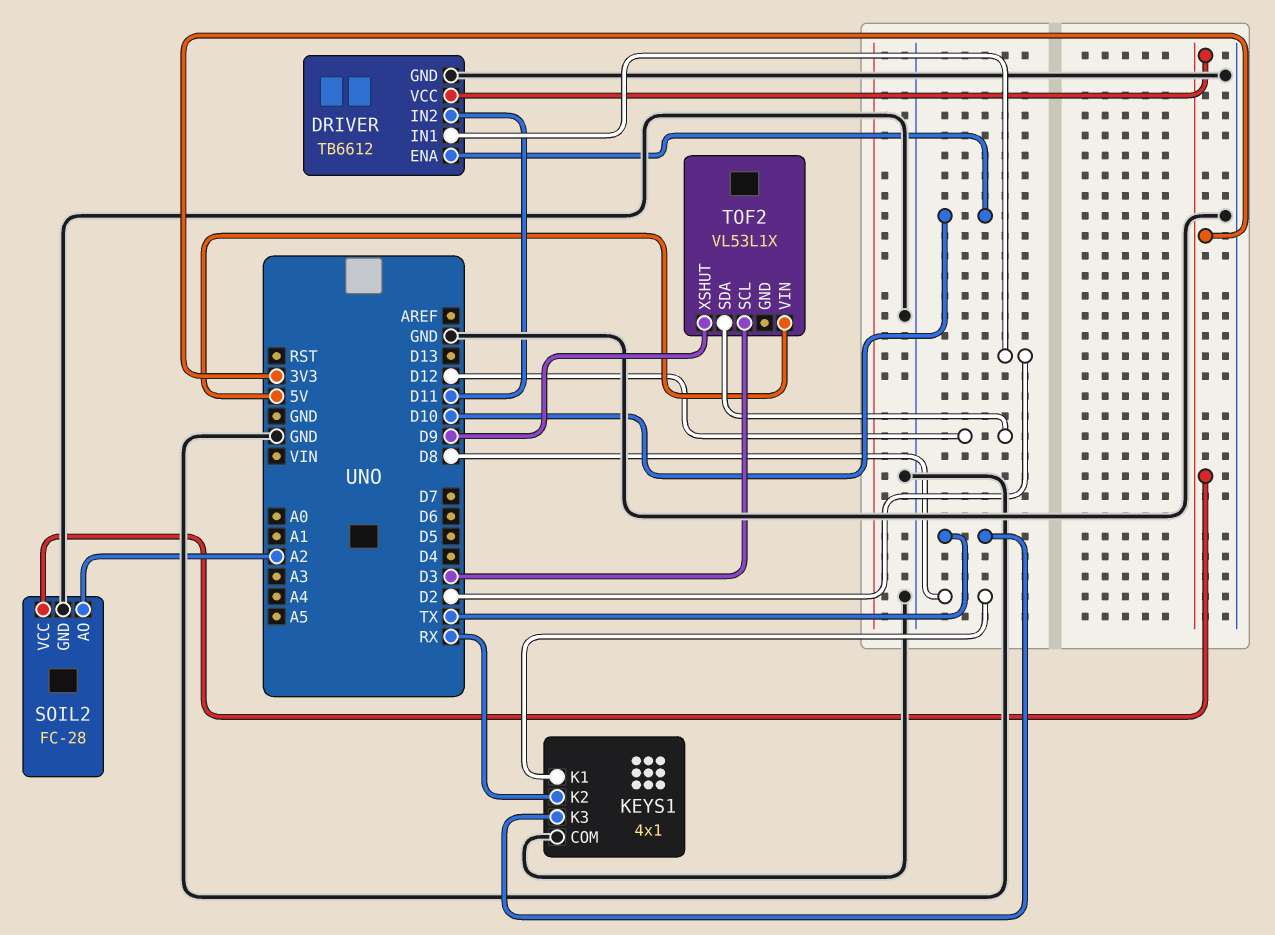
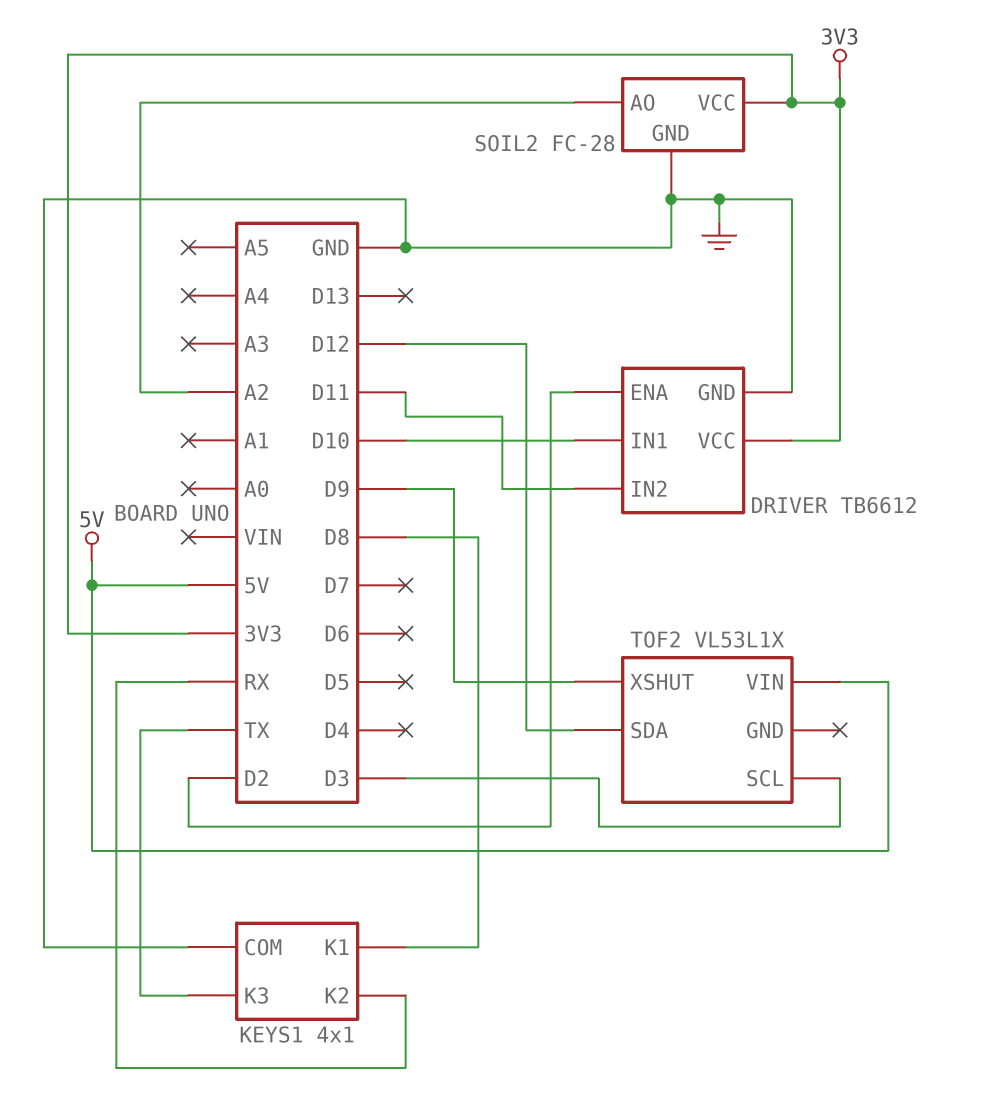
DRIVER pin ENA: D10 -> D2
DRIVER pin IN1: D2 -> D10

